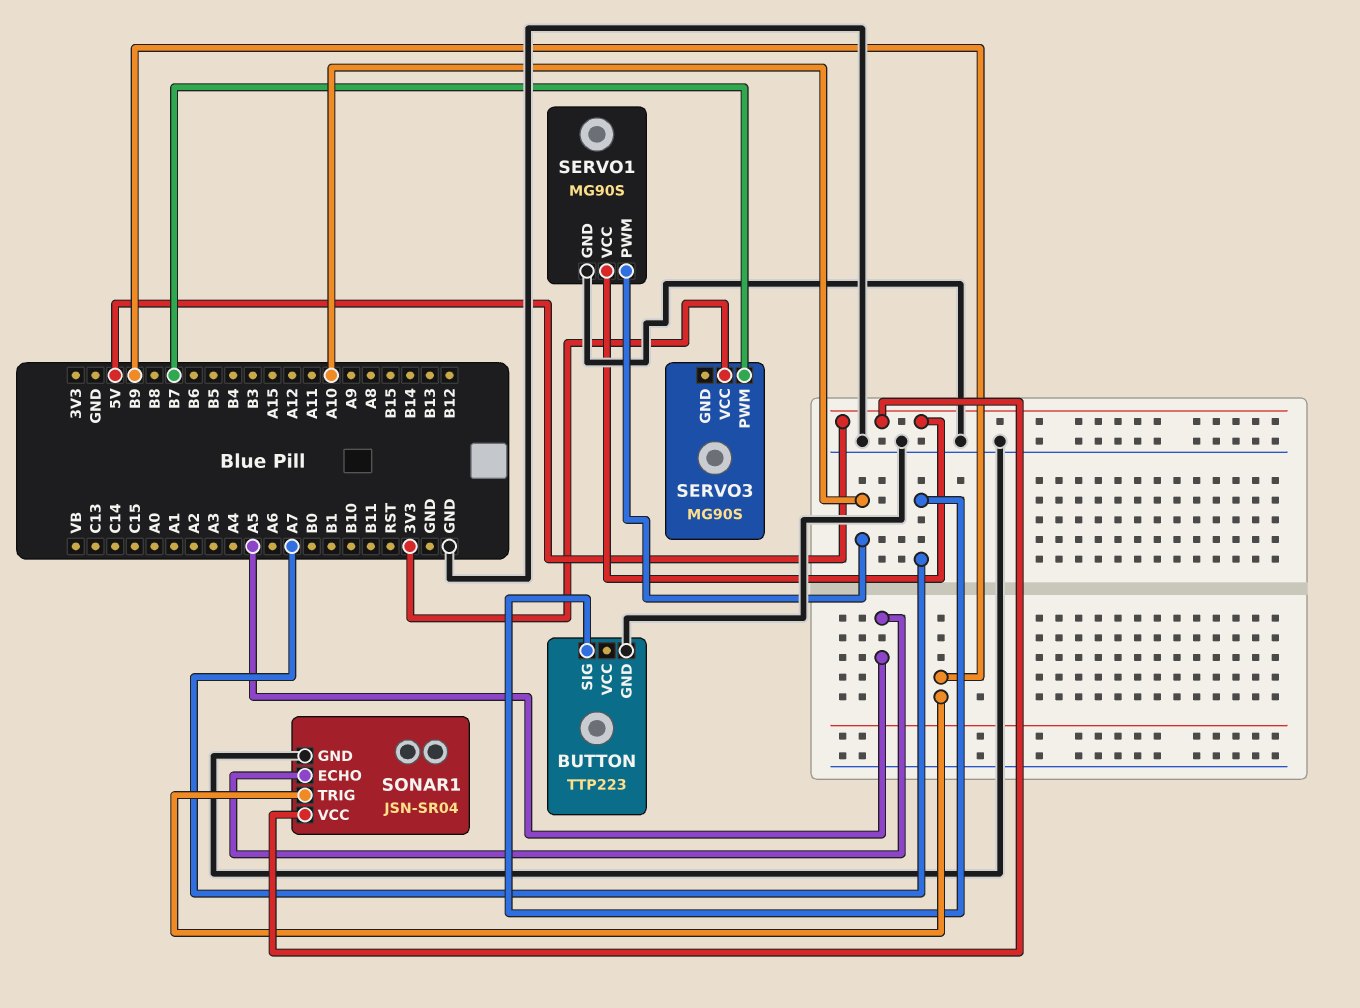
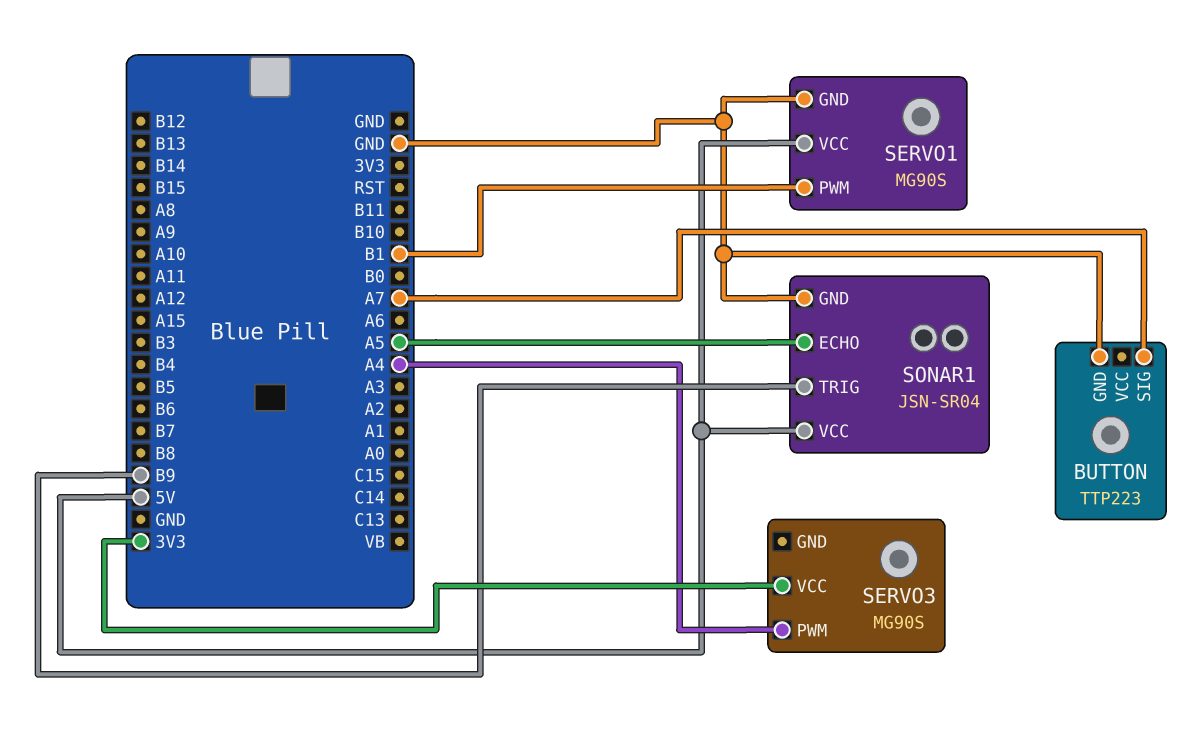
SERVO1 pin PWM: A10 -> B1
SERVO3 pin PWM: B7 -> A4

